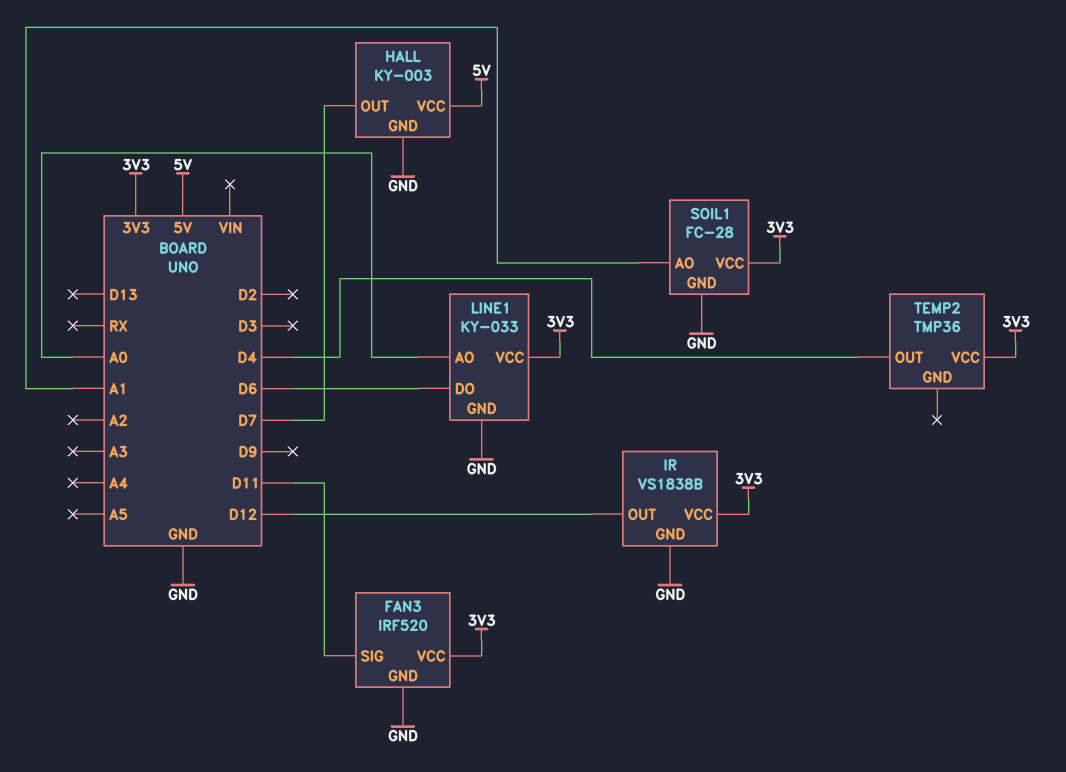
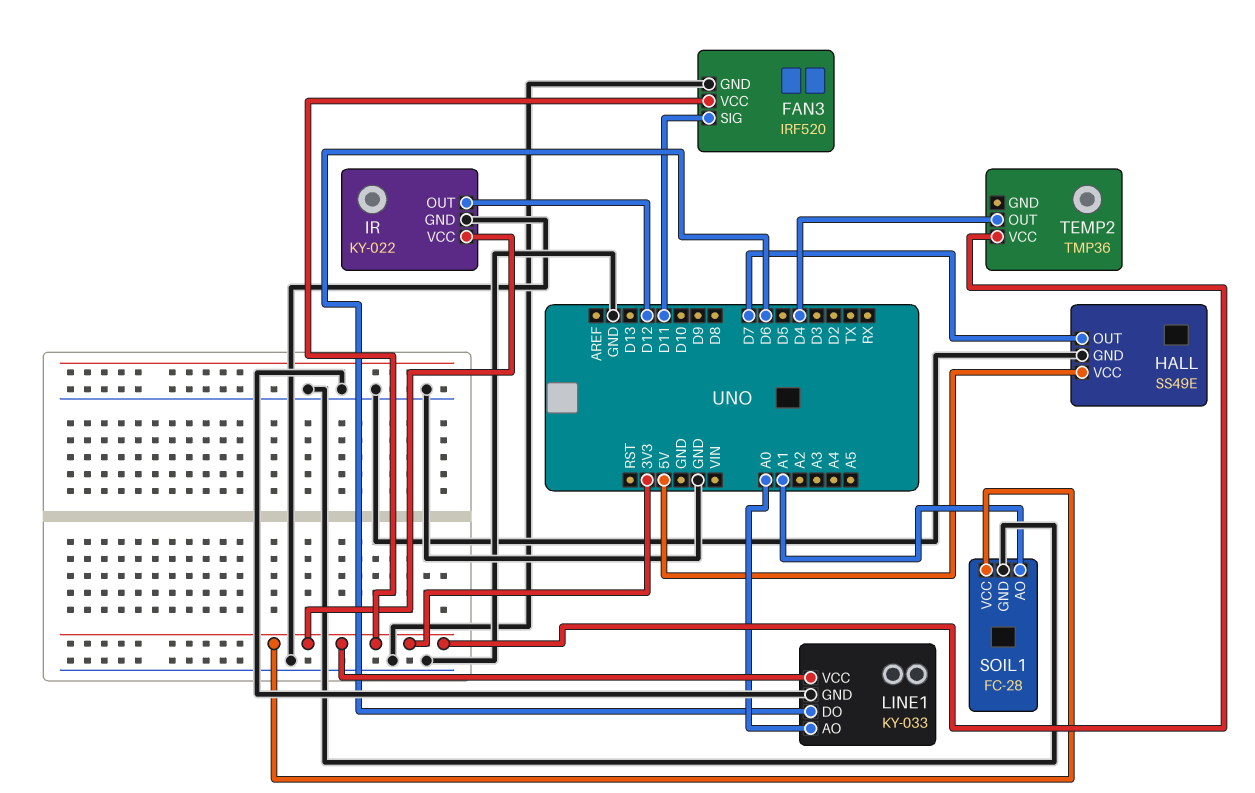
HALL: KY-003 -> SS49E
IR: VS1838B -> KY-022

